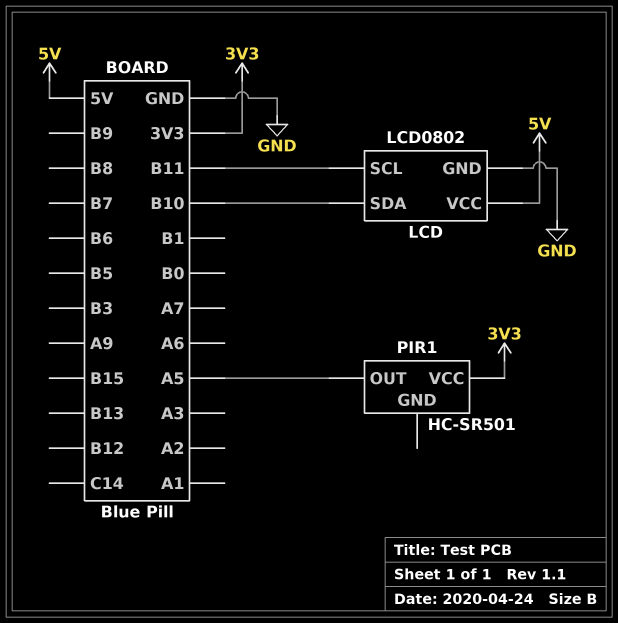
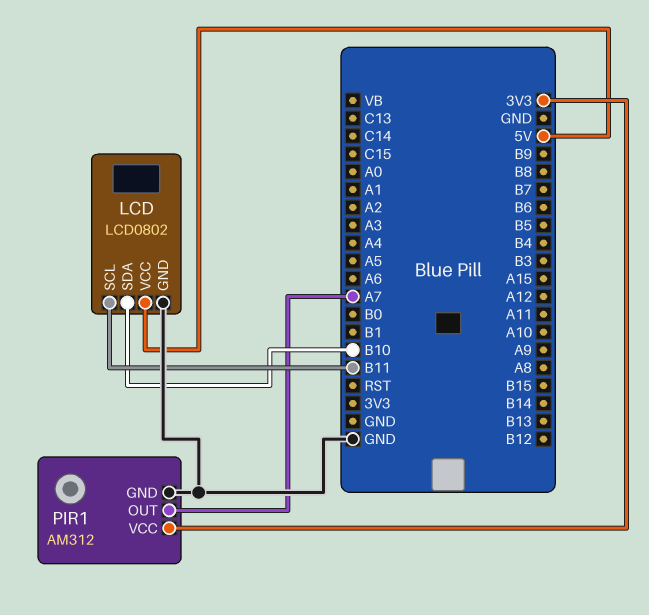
PIR1: HC-SR501 -> AM312
PIR1 pin GND: none -> GND
PIR1 pin OUT: A5 -> A7

